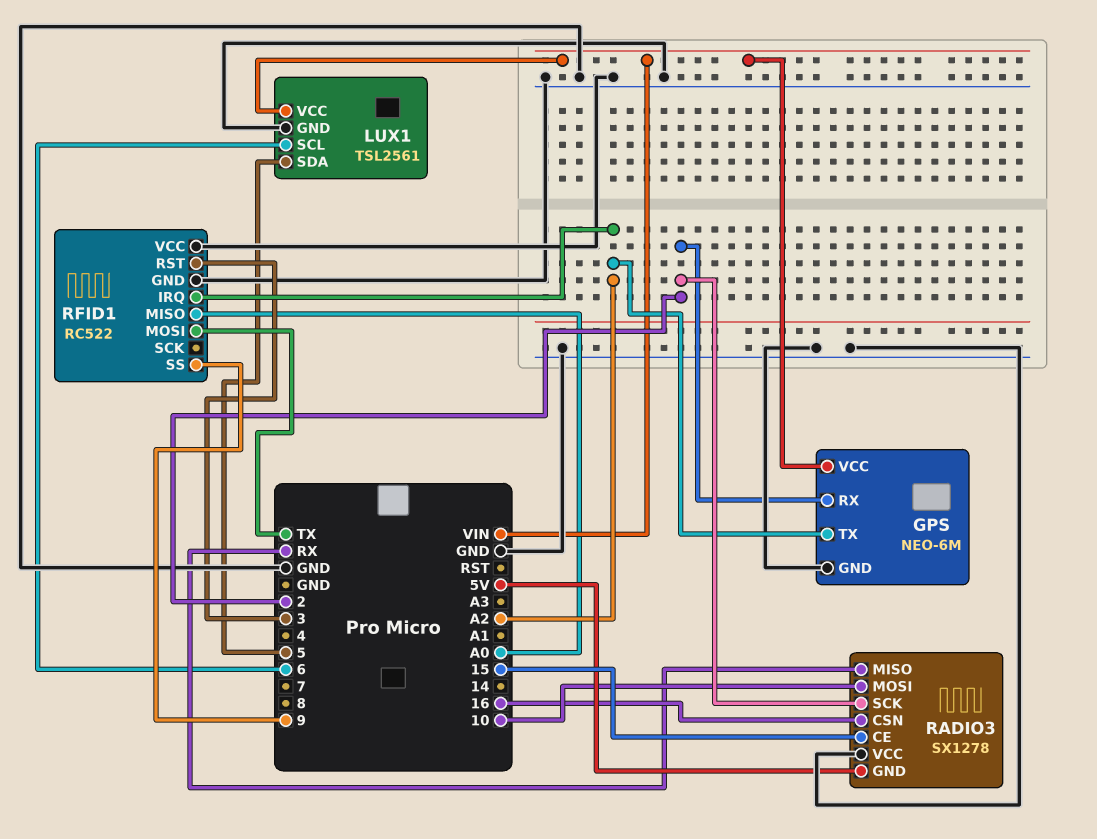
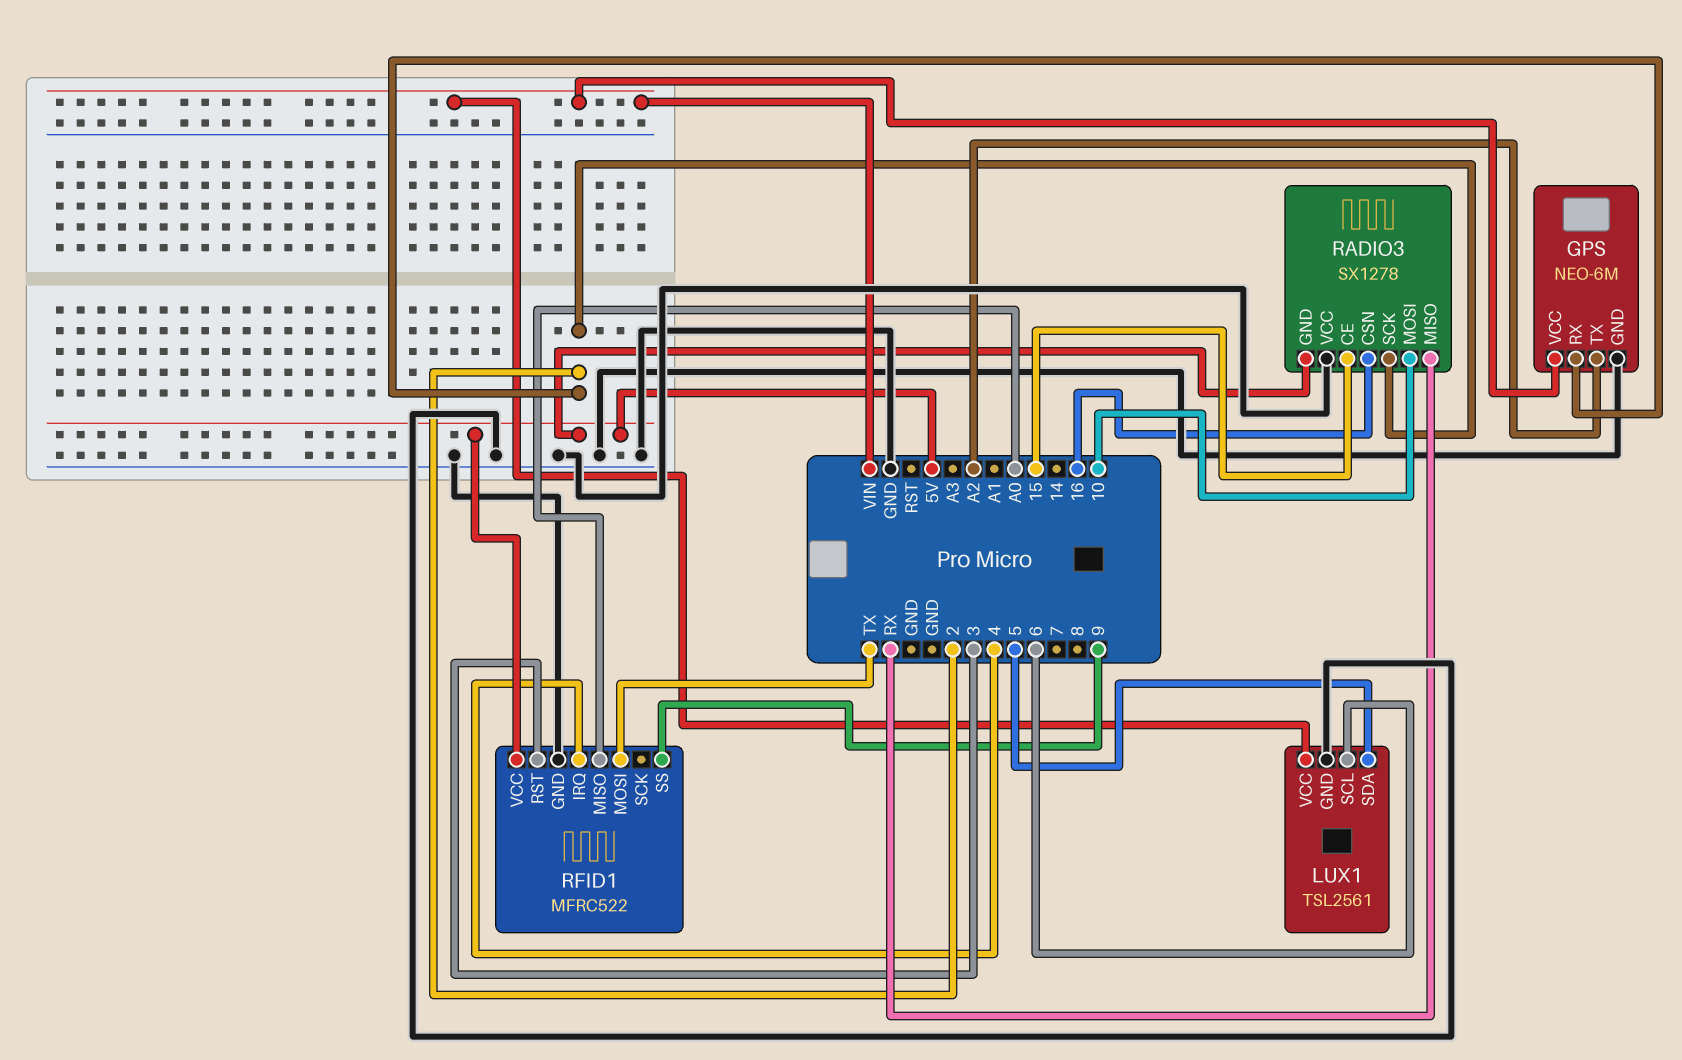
RFID1: RC522 -> MFRC522
RFID1 pin IRQ: A2 -> 4
RFID1 pin VCC: GND -> 5V

